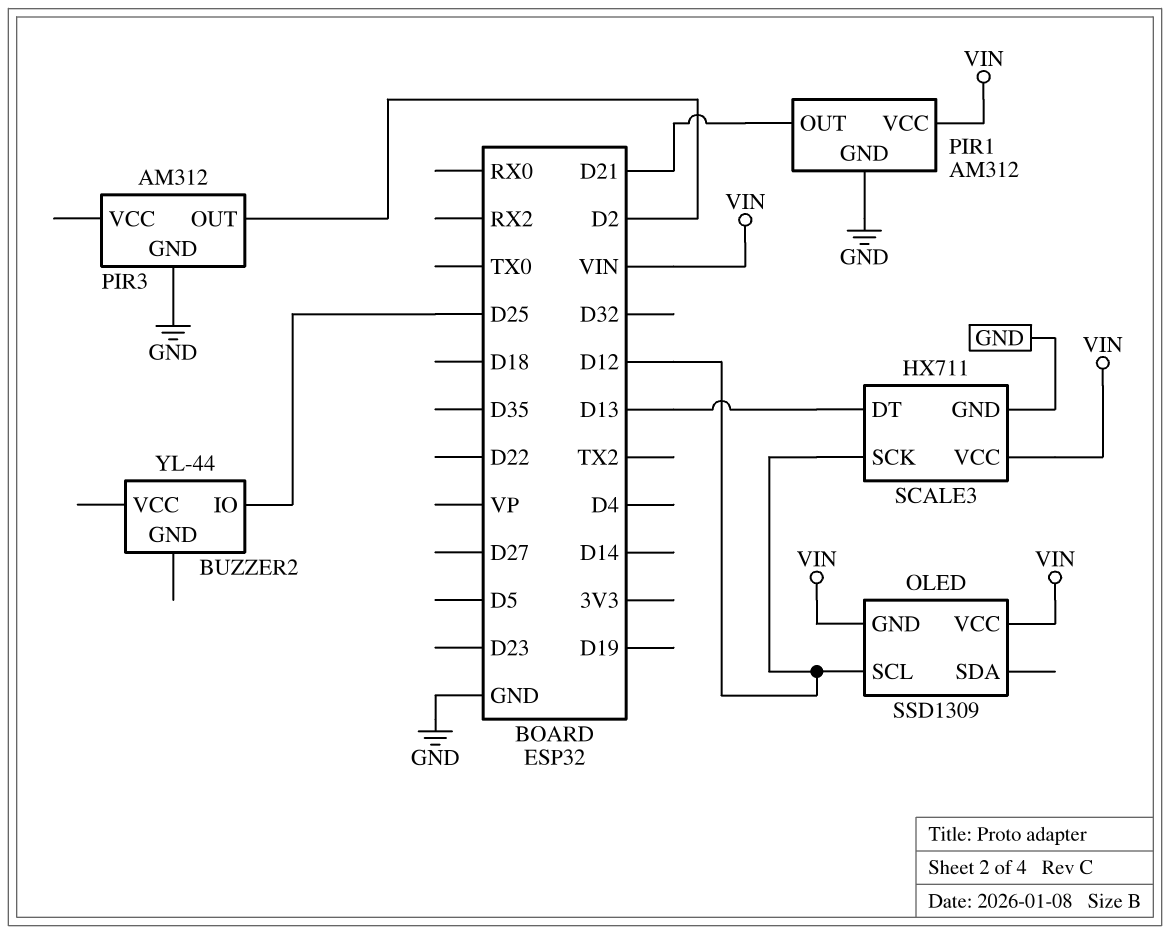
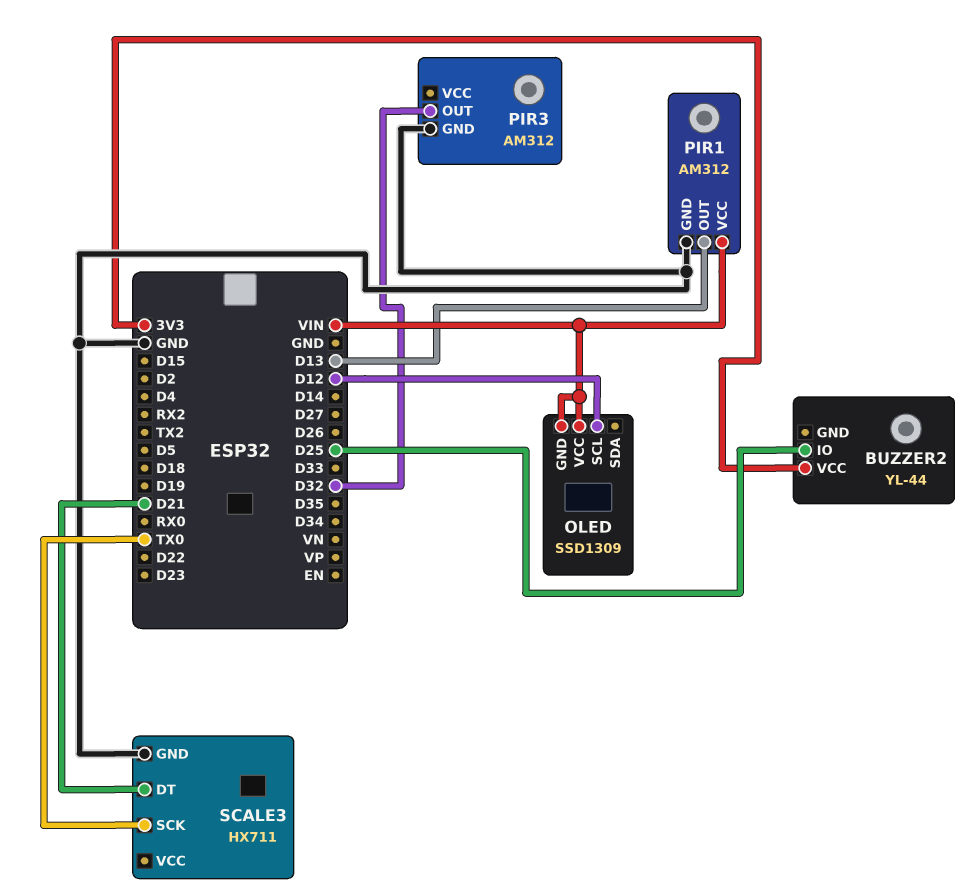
BUZZER2 pin VCC: none -> 3V3
PIR1 pin OUT: D21 -> D13
PIR3 pin OUT: D2 -> D32
SCALE3 pin DT: D13 -> D21
SCALE3 pin SCK: D12 -> TX0
SCALE3 pin VCC: VIN -> none

